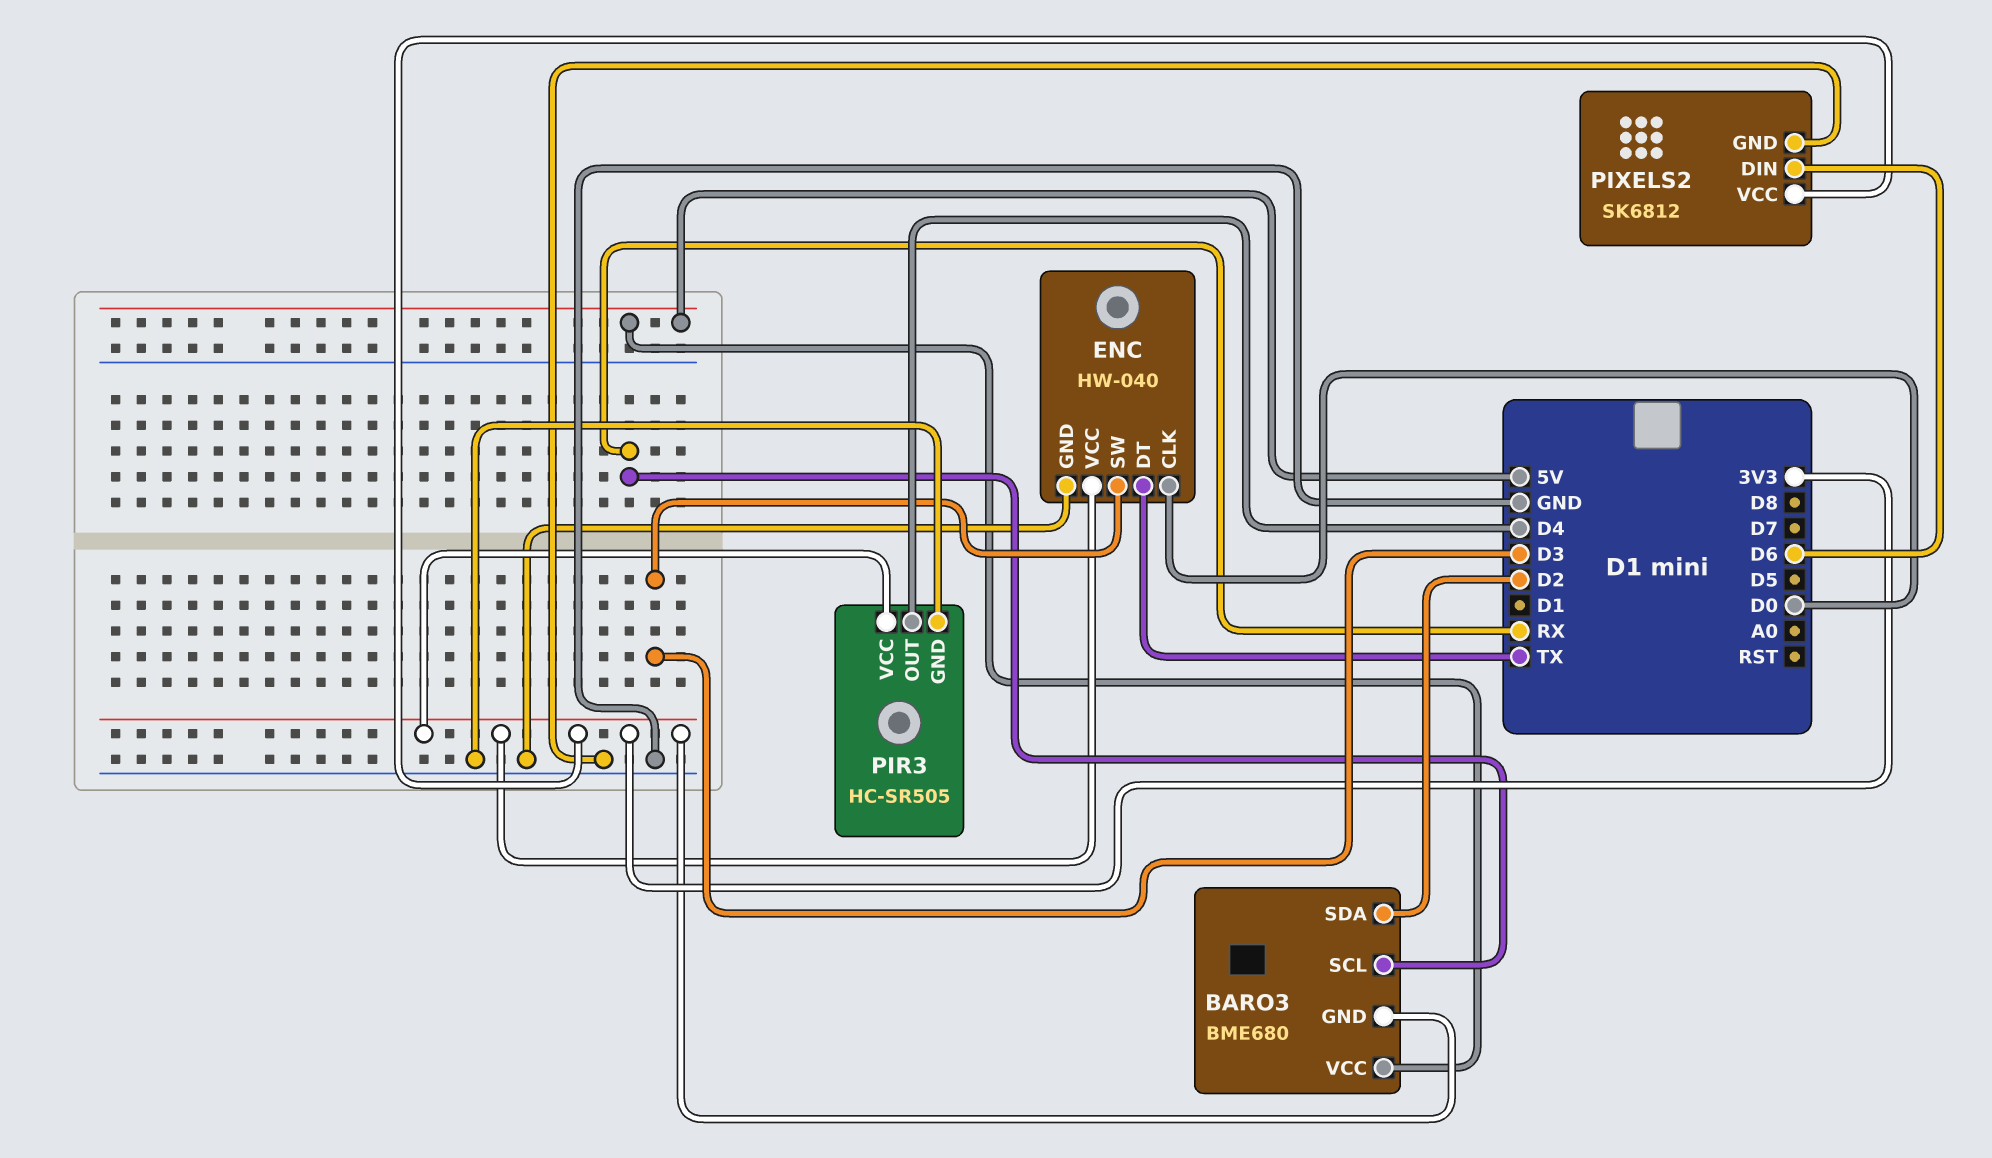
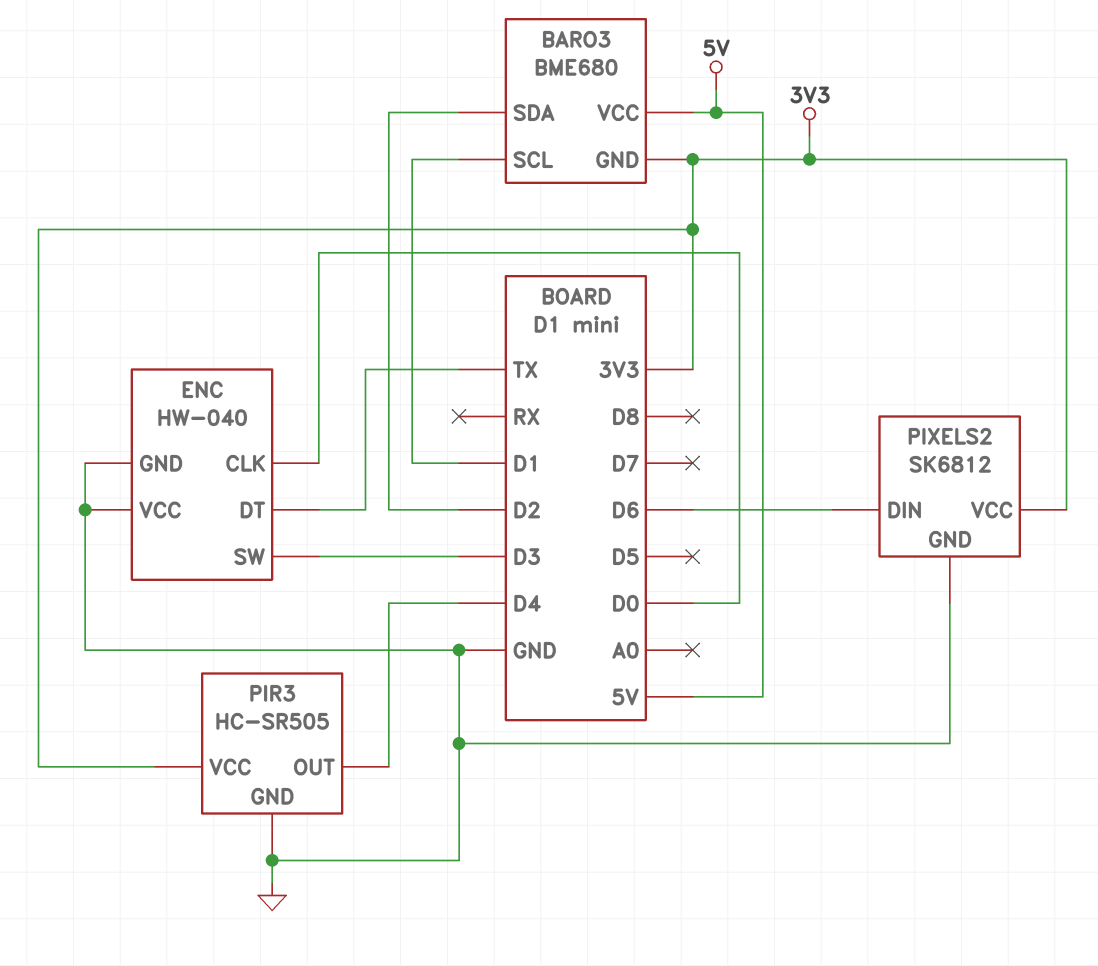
BARO3 pin SCL: RX -> D1
ENC pin VCC: 3V3 -> GND

